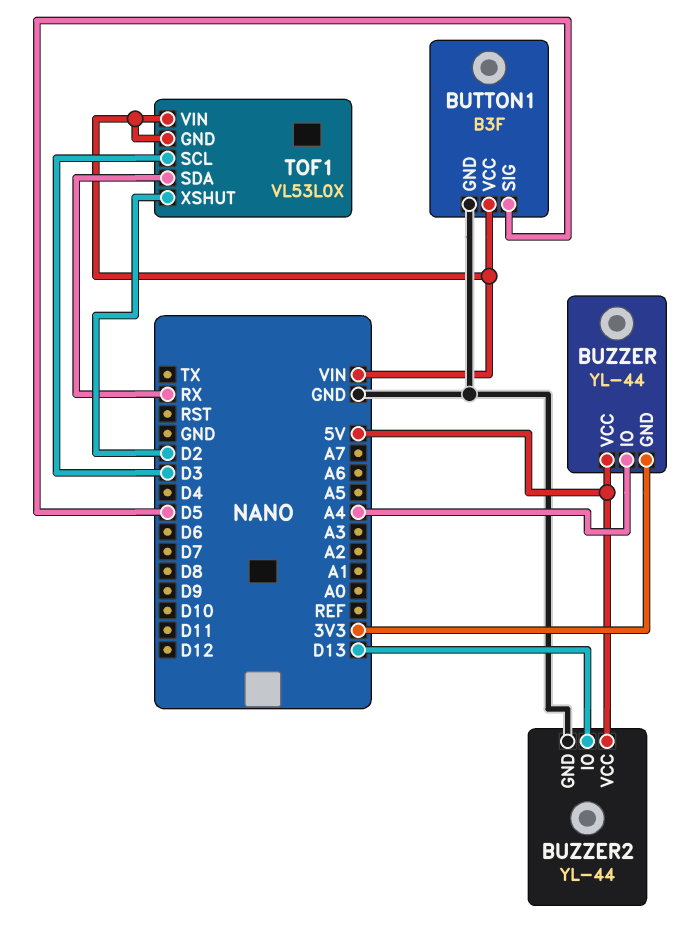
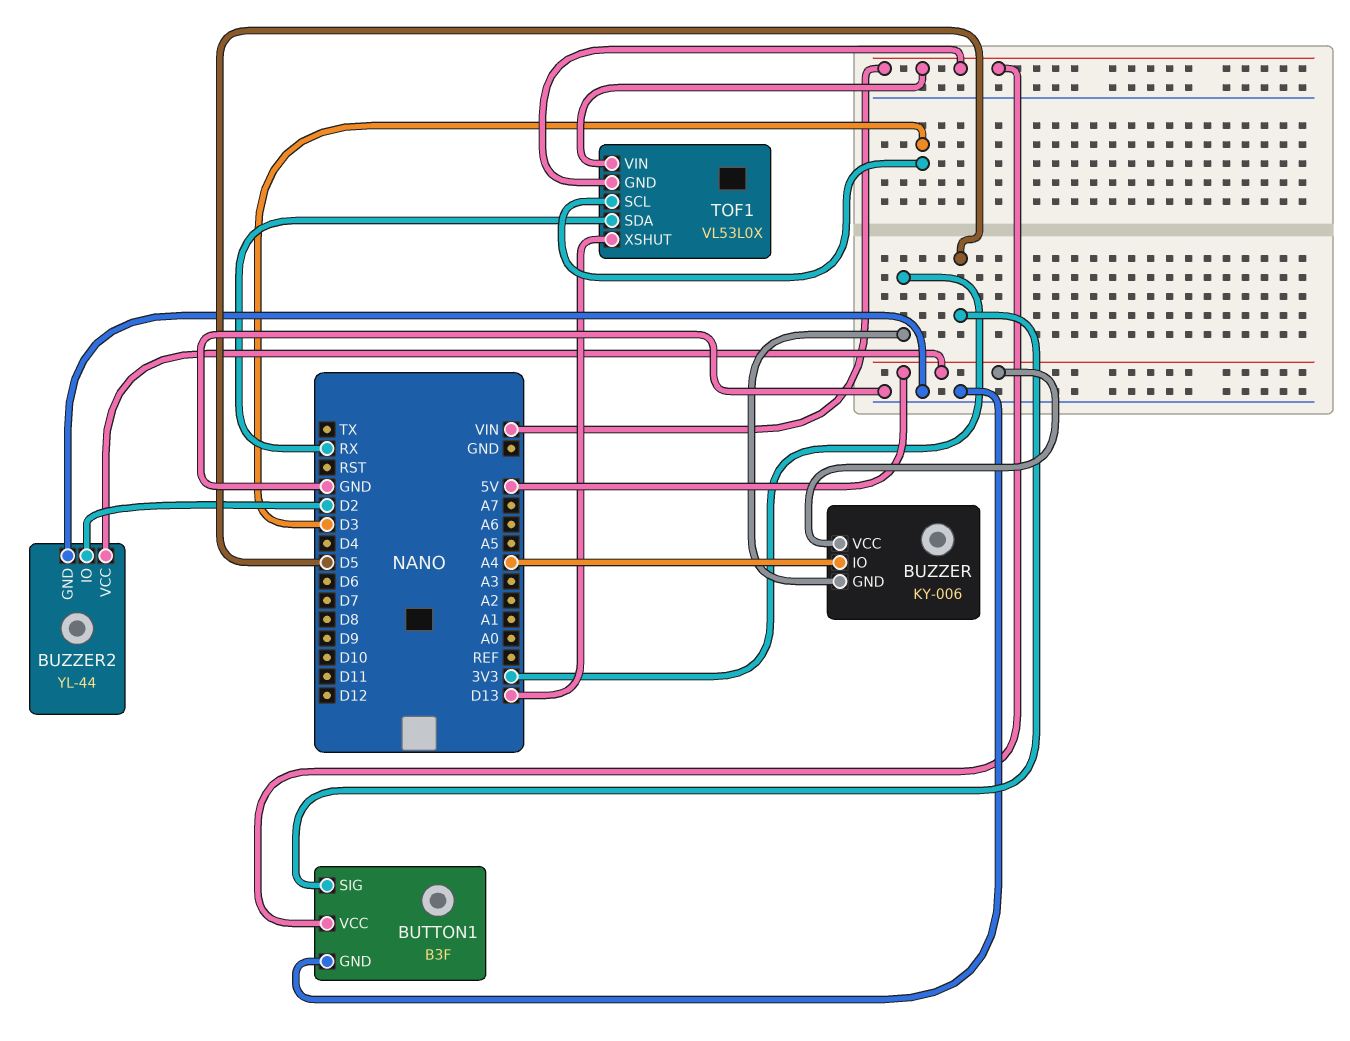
BUZZER: YL-44 -> KY-006
BUZZER2 pin IO: D13 -> D2
TOF1 pin XSHUT: D2 -> D13

